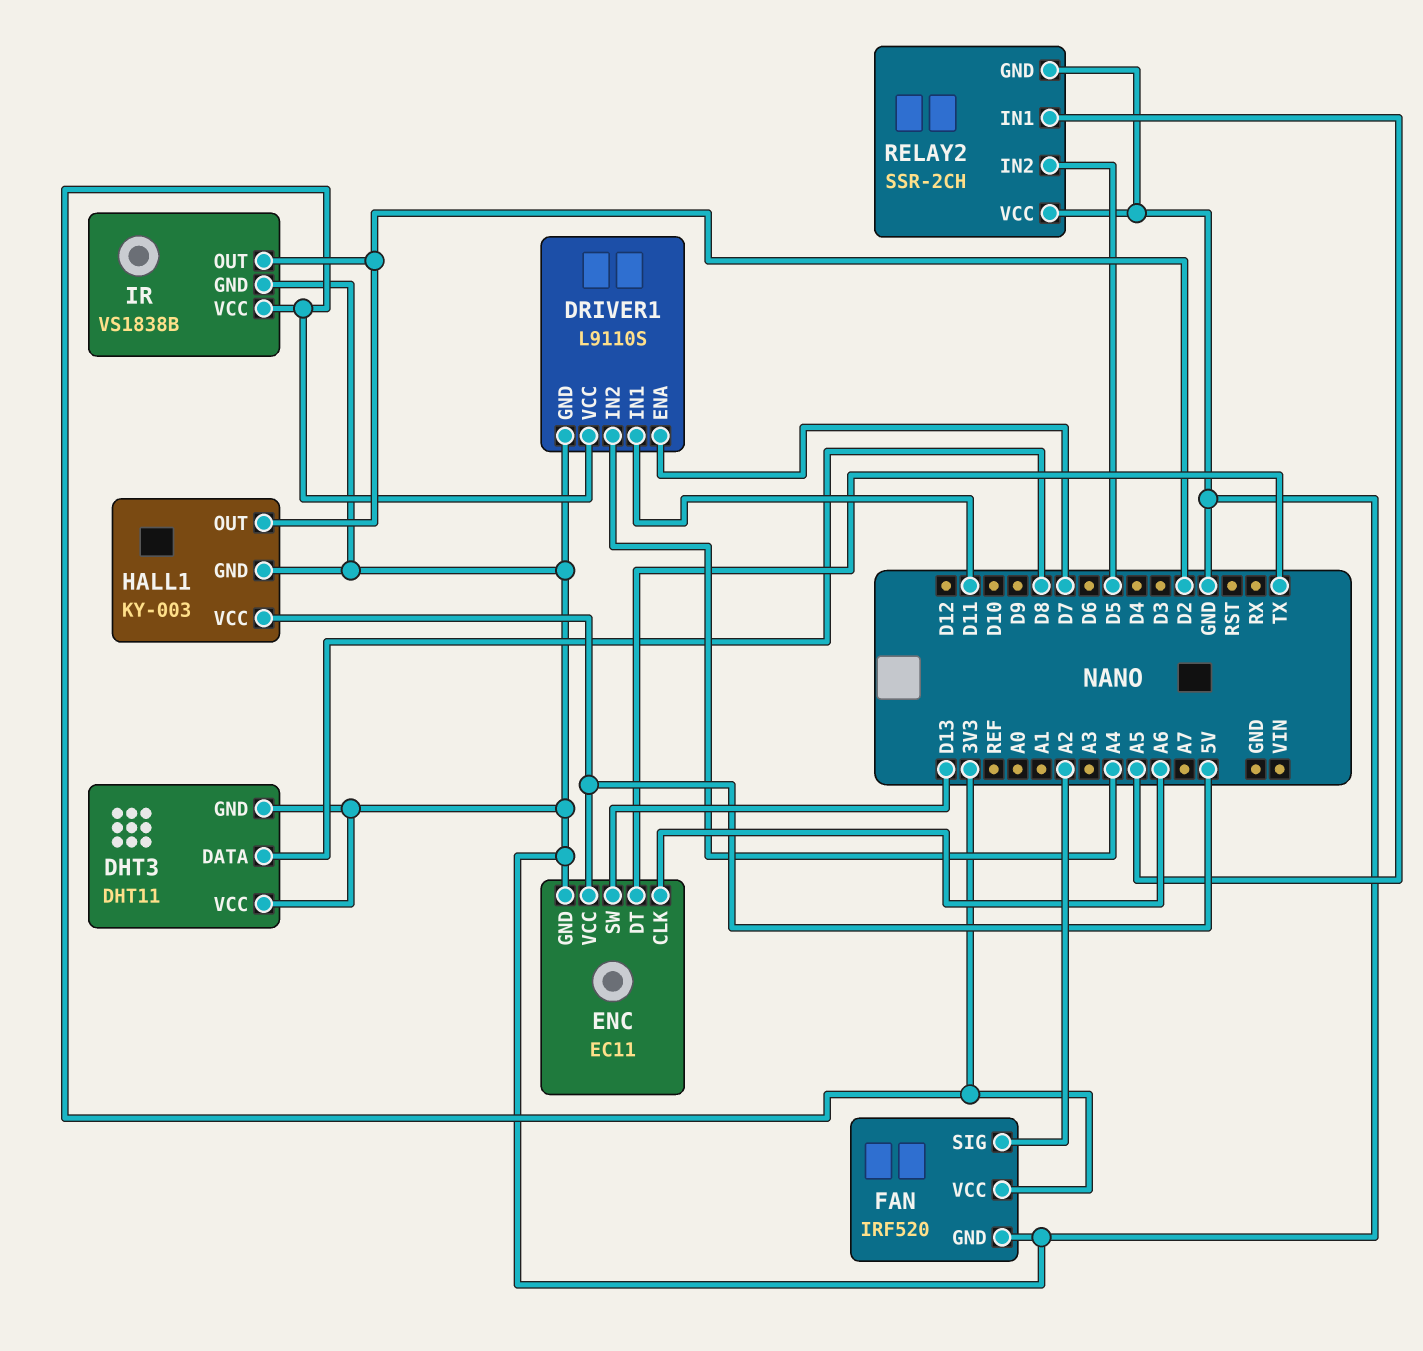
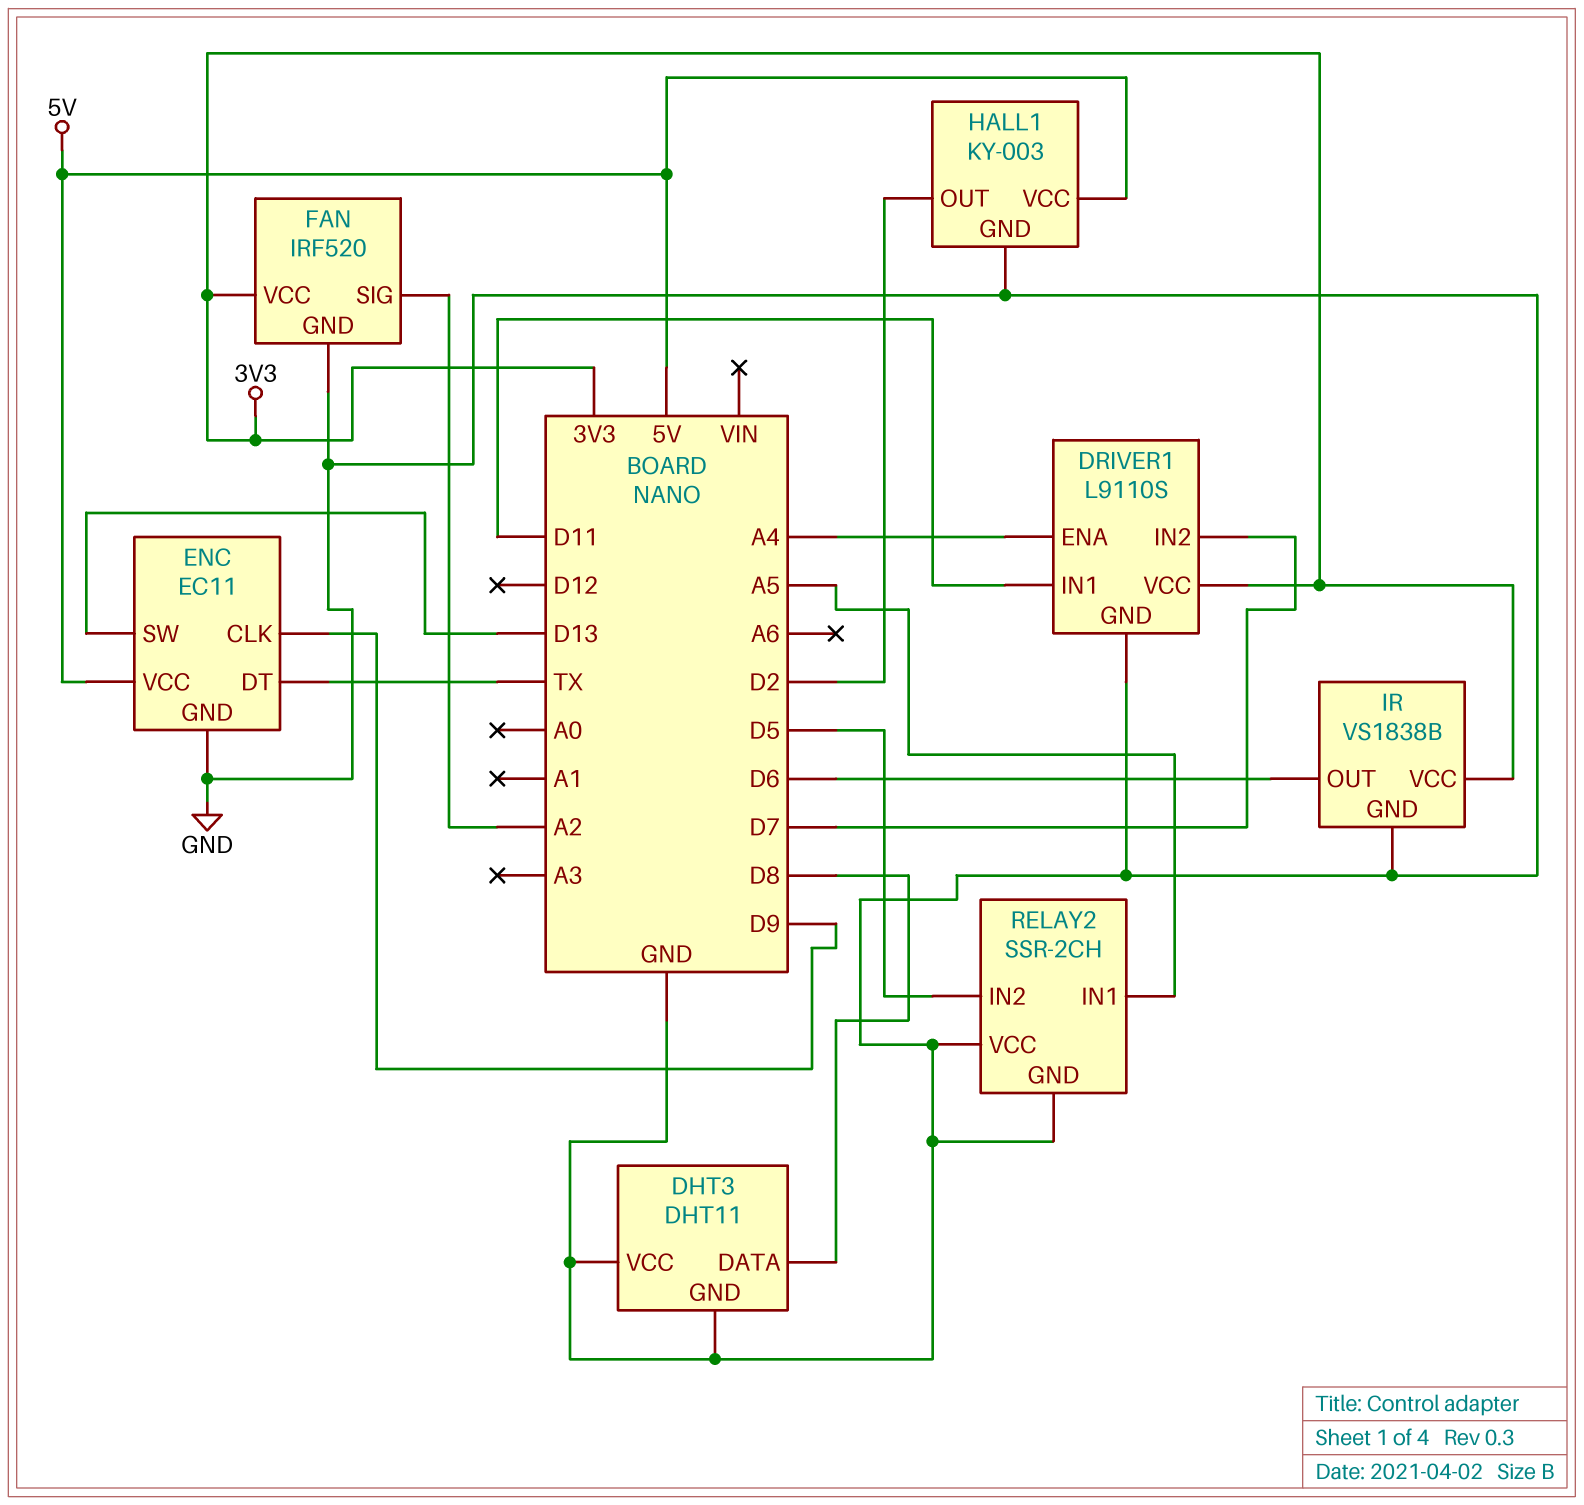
DRIVER1 pin ENA: D7 -> A4
DRIVER1 pin IN2: A4 -> D7
ENC pin CLK: A6 -> D9
IR pin OUT: D2 -> D6

